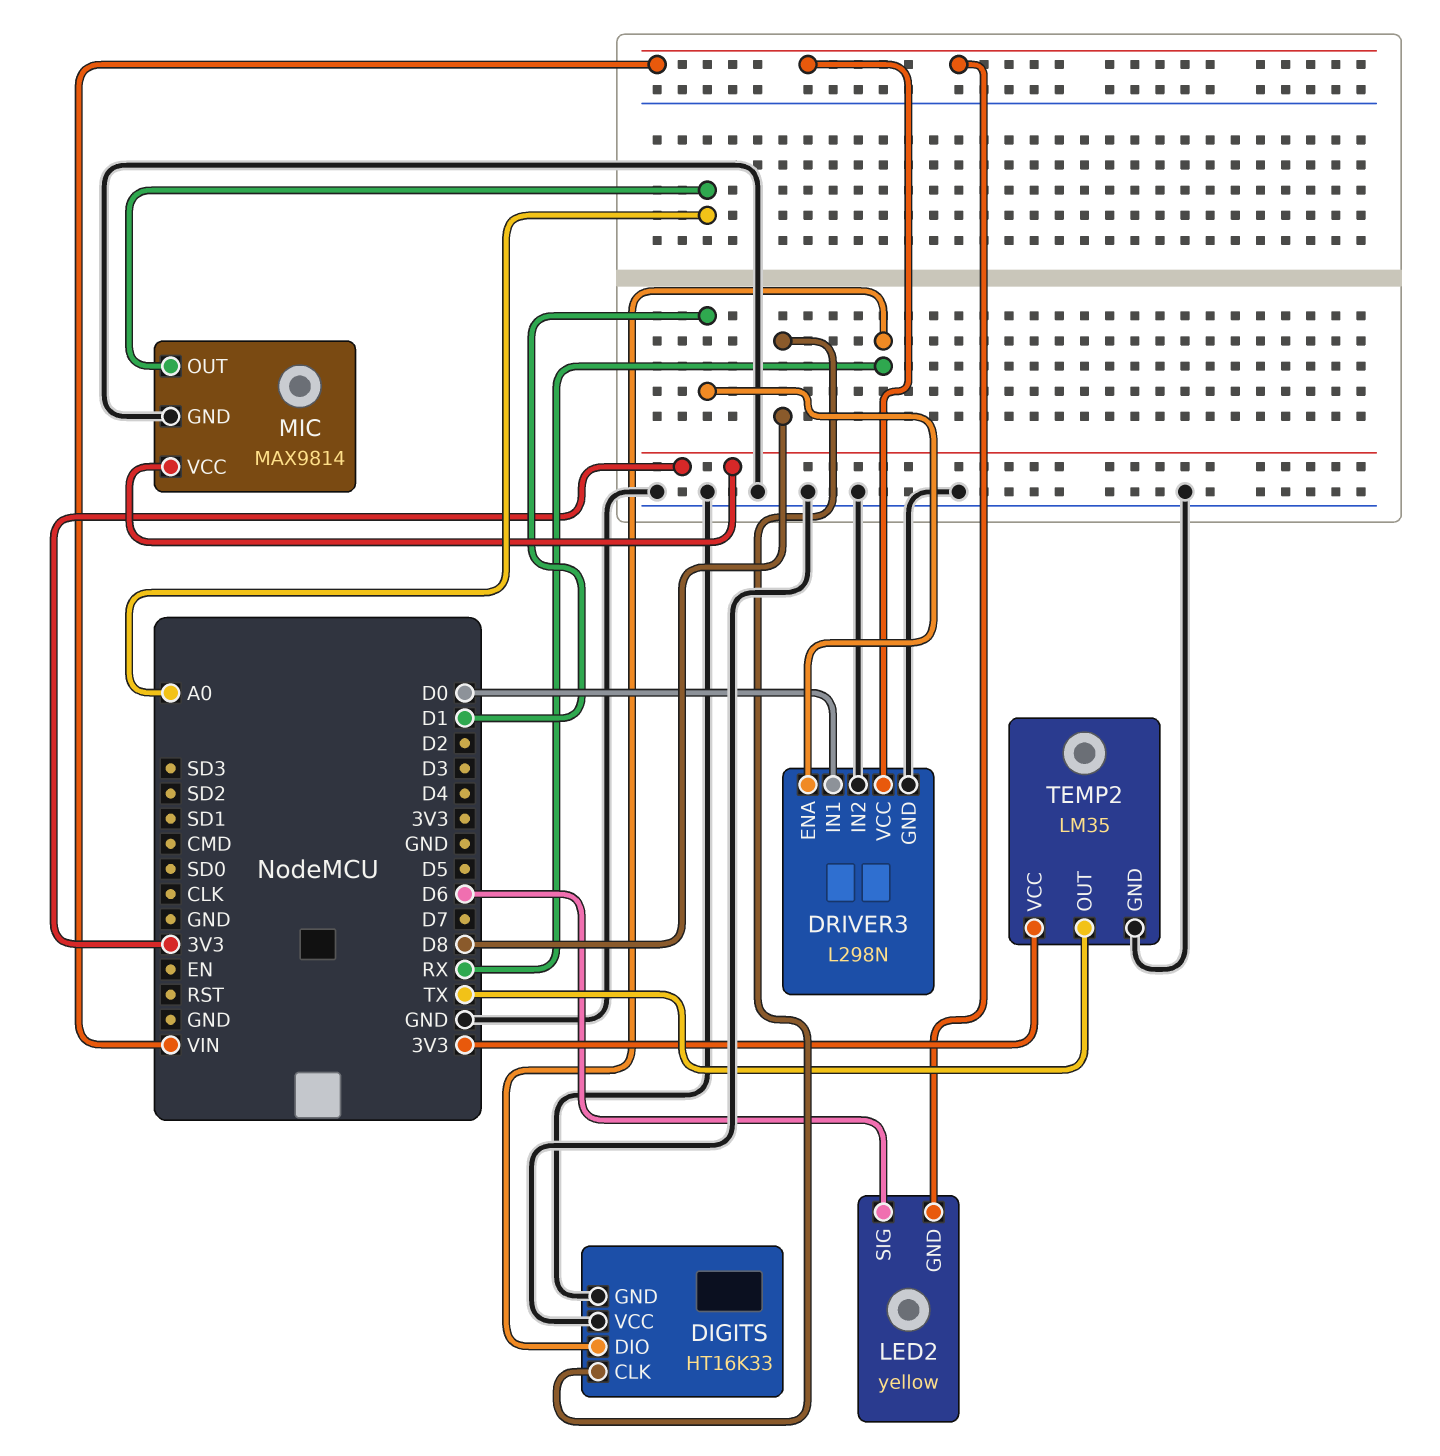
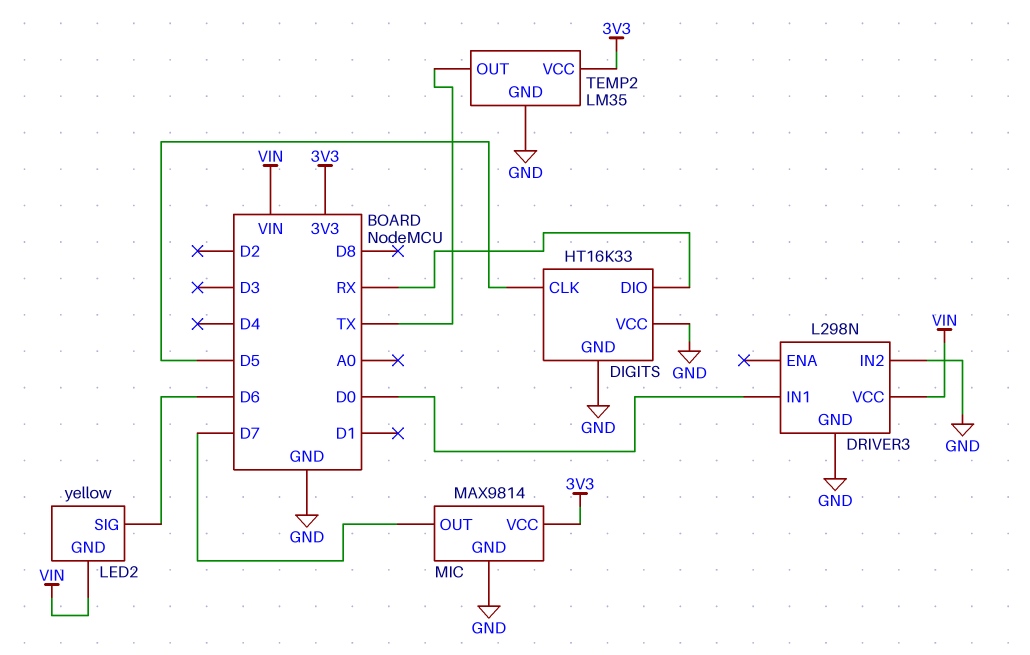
DIGITS pin CLK: D8 -> D5
DRIVER3 pin ENA: D1 -> none
MIC pin OUT: A0 -> D7

